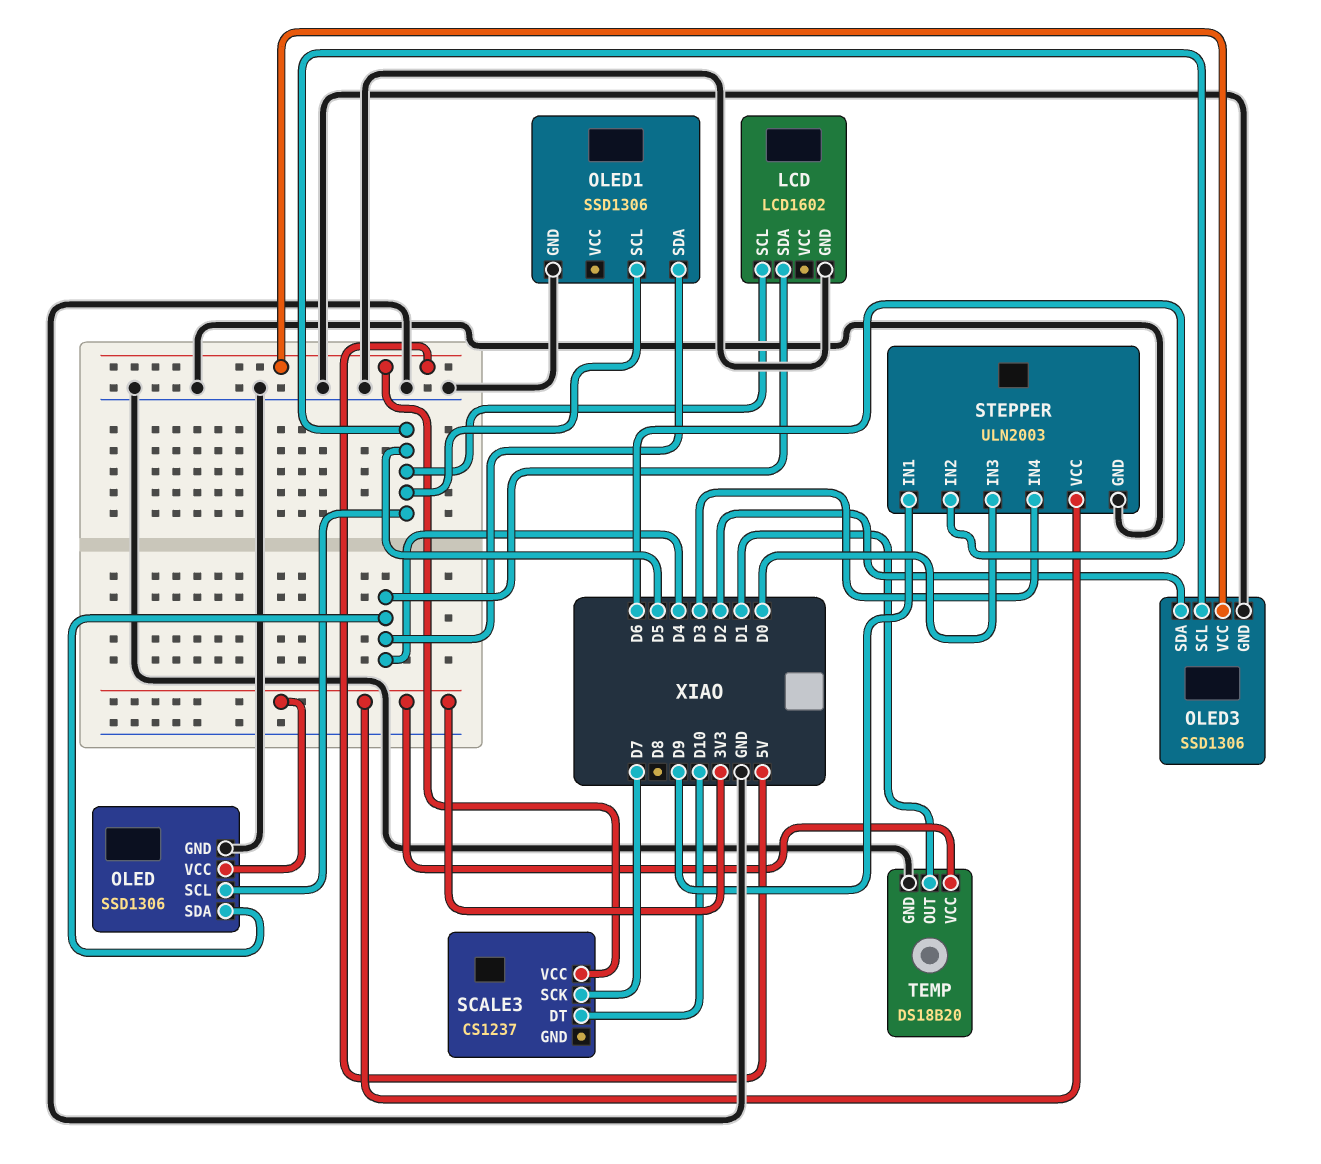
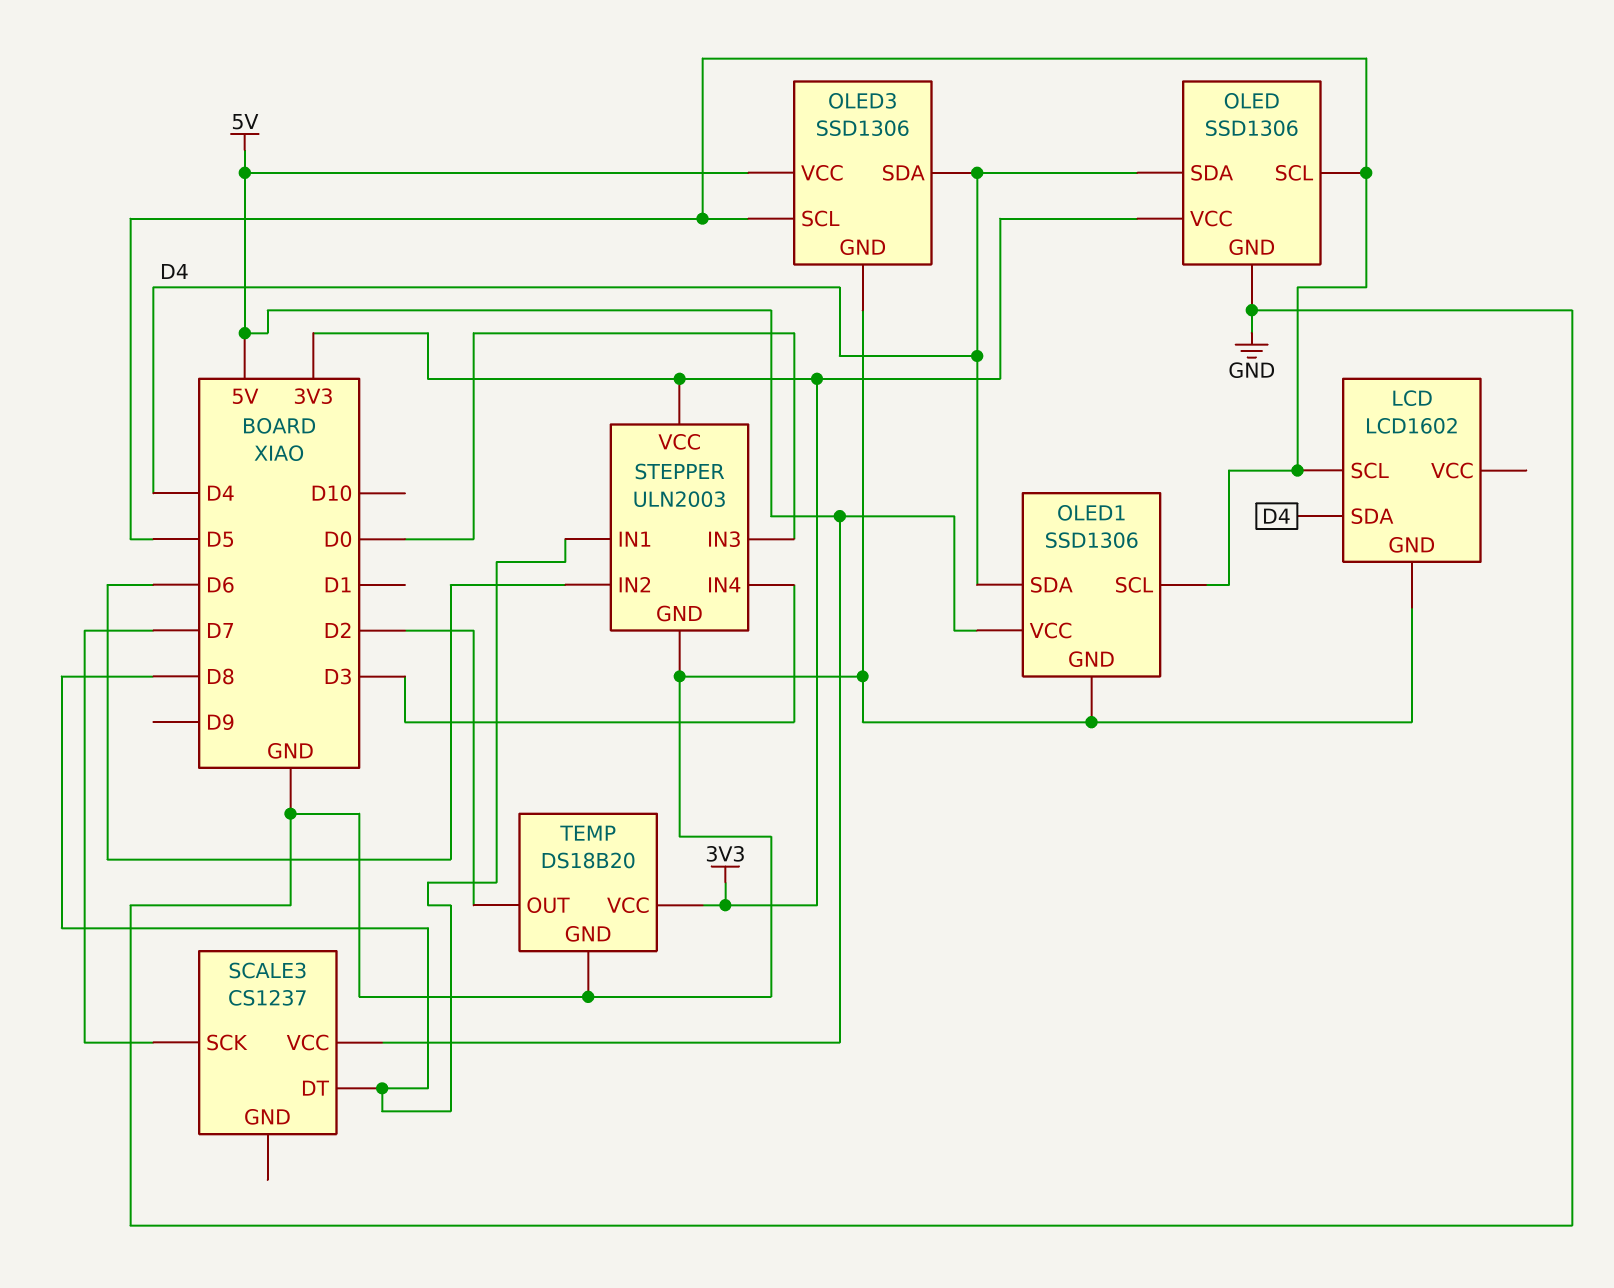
OLED1 pin VCC: none -> 5V
OLED3 pin SDA: D2 -> D4
SCALE3 pin DT: D10 -> D8
STEPPER pin IN1: D9 -> D8
TEMP pin OUT: D1 -> D2

